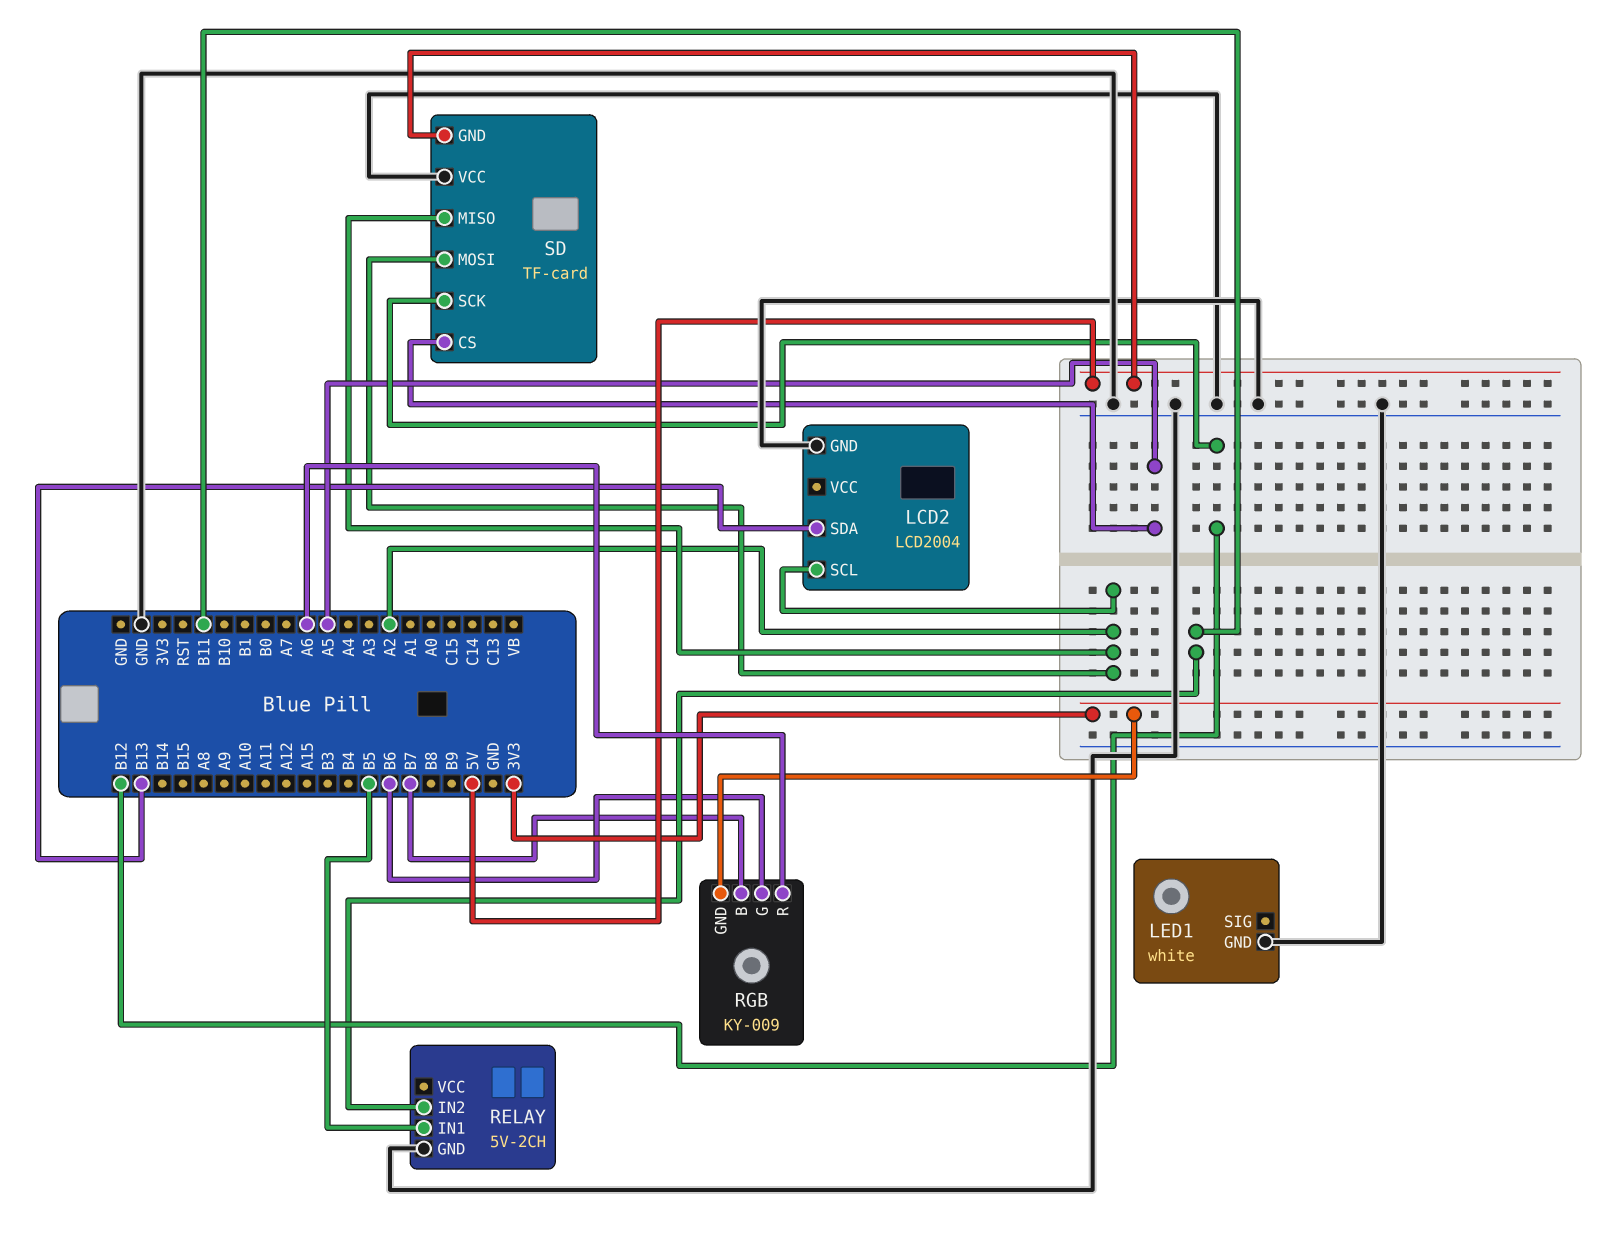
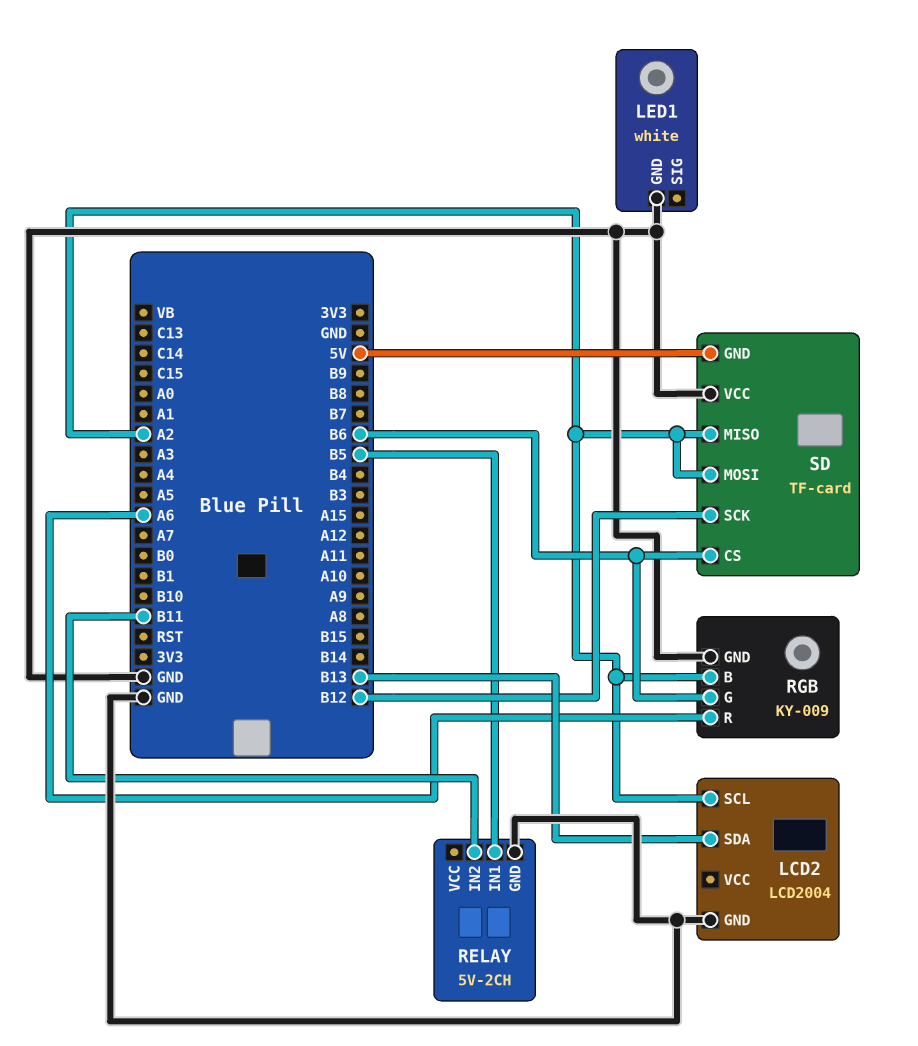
RGB pin B: B7 -> A2
RGB pin GND: 3V3 -> GND
SD pin CS: A5 -> B6

